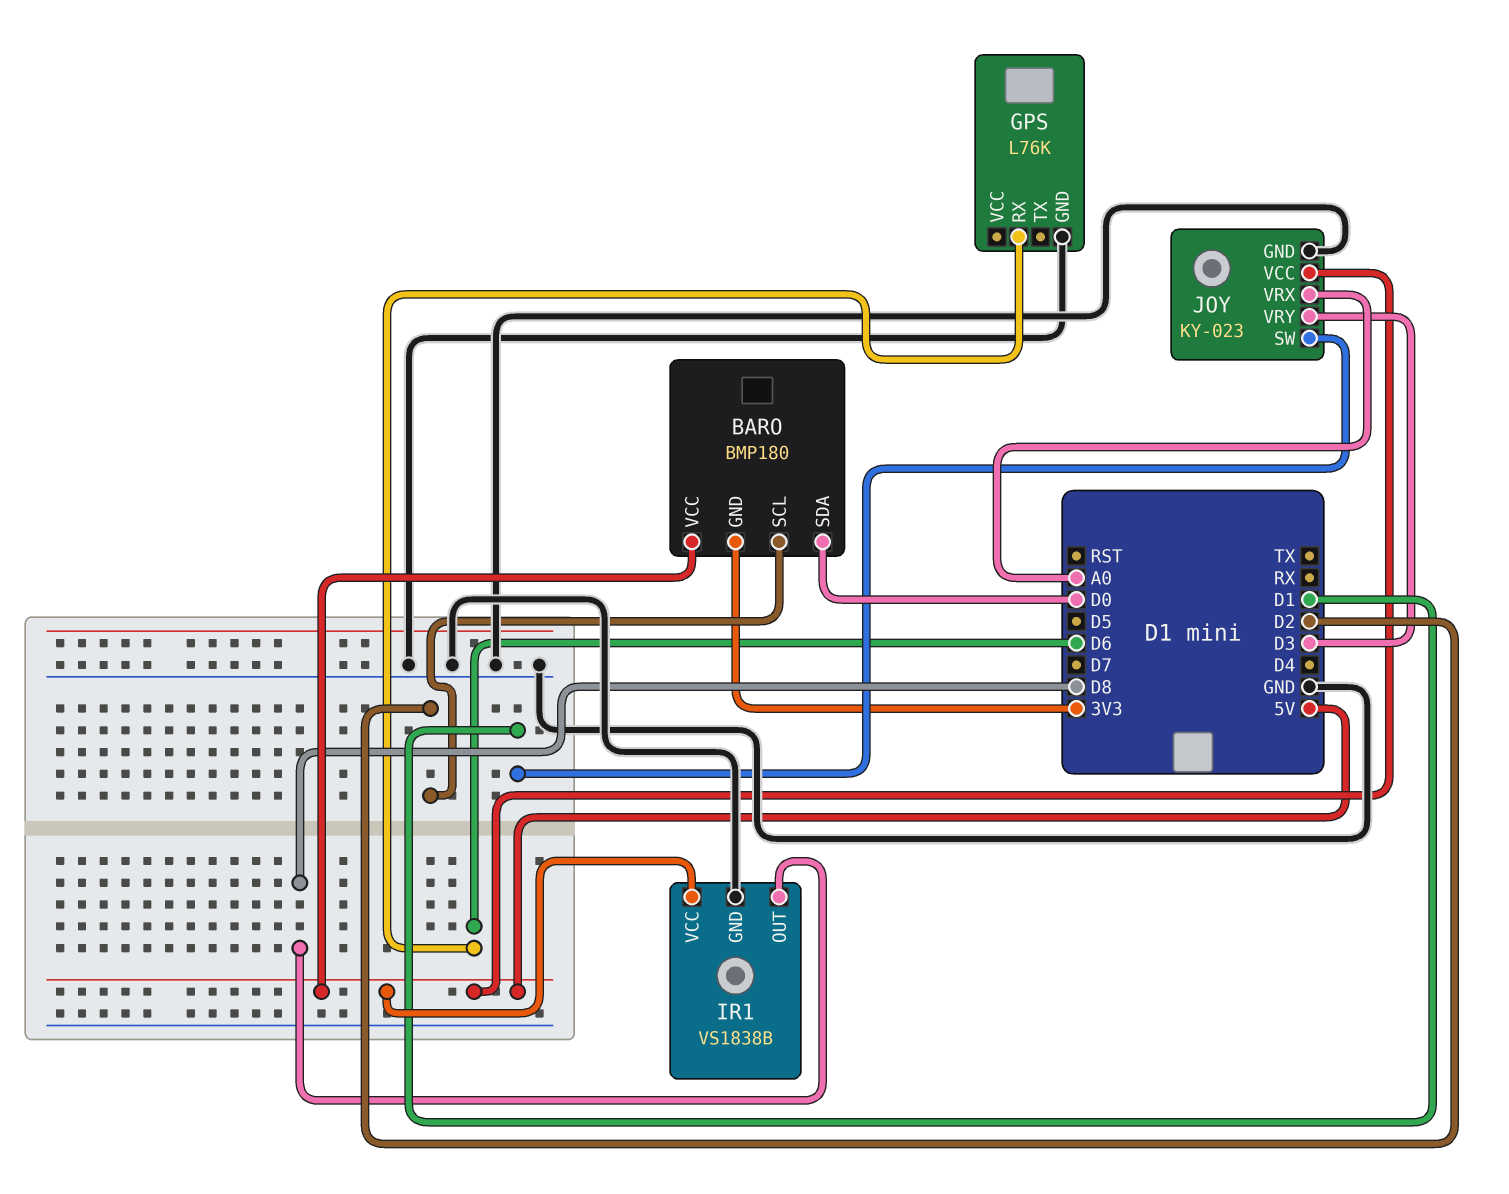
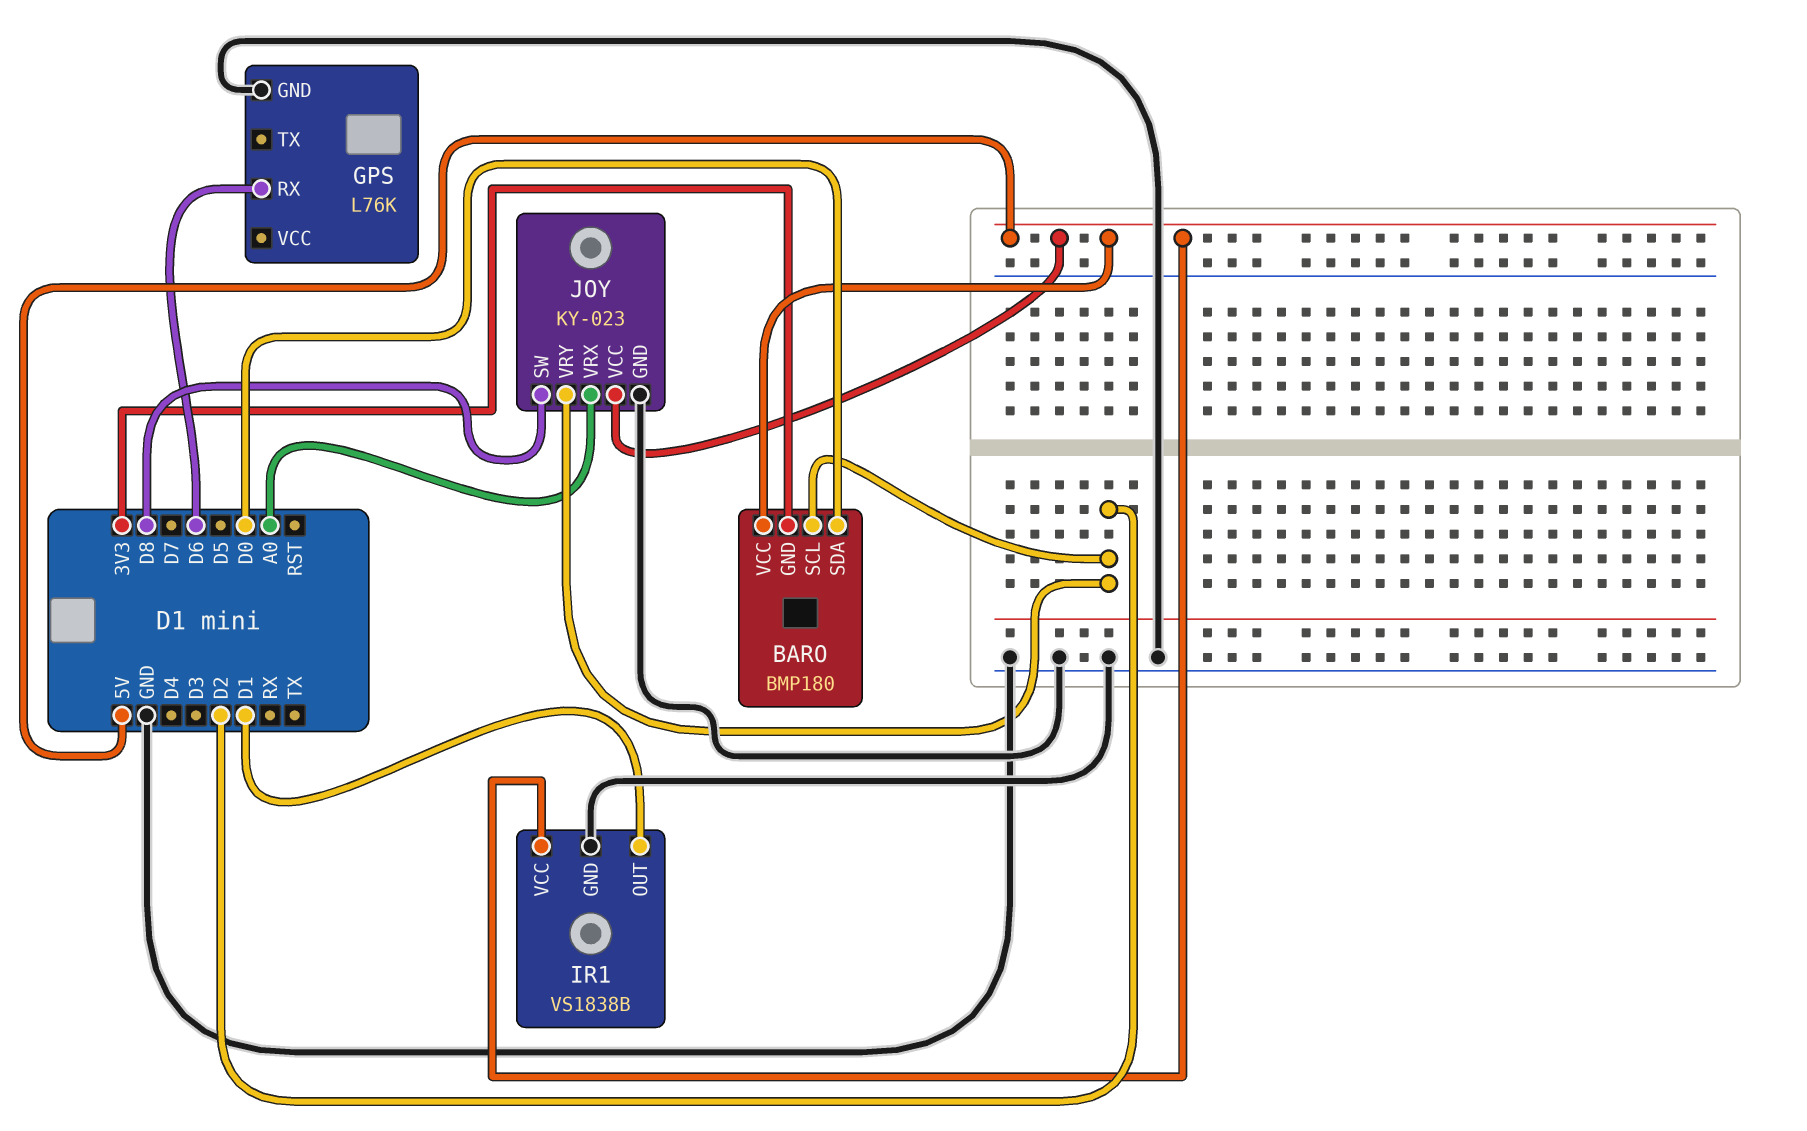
IR1 pin OUT: D8 -> D1
JOY pin SW: D1 -> D8
JOY pin VRY: D3 -> D2

